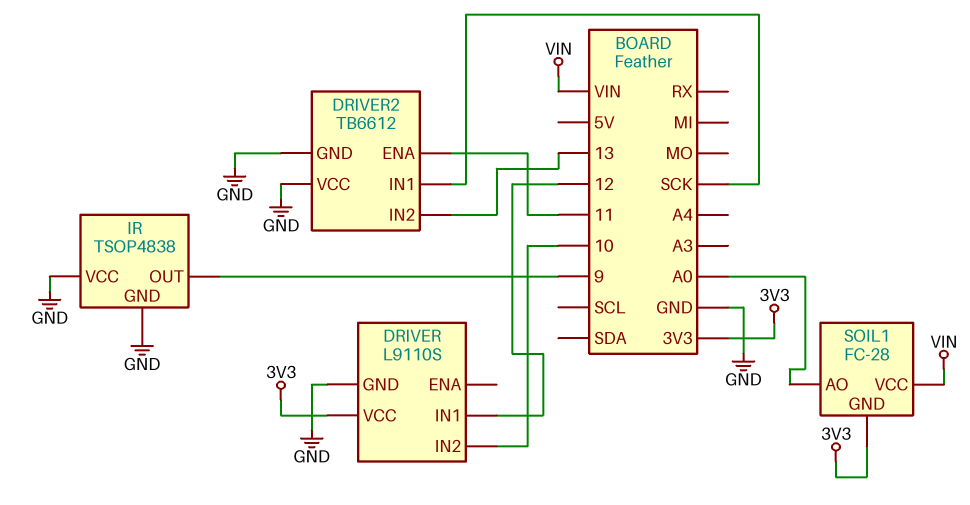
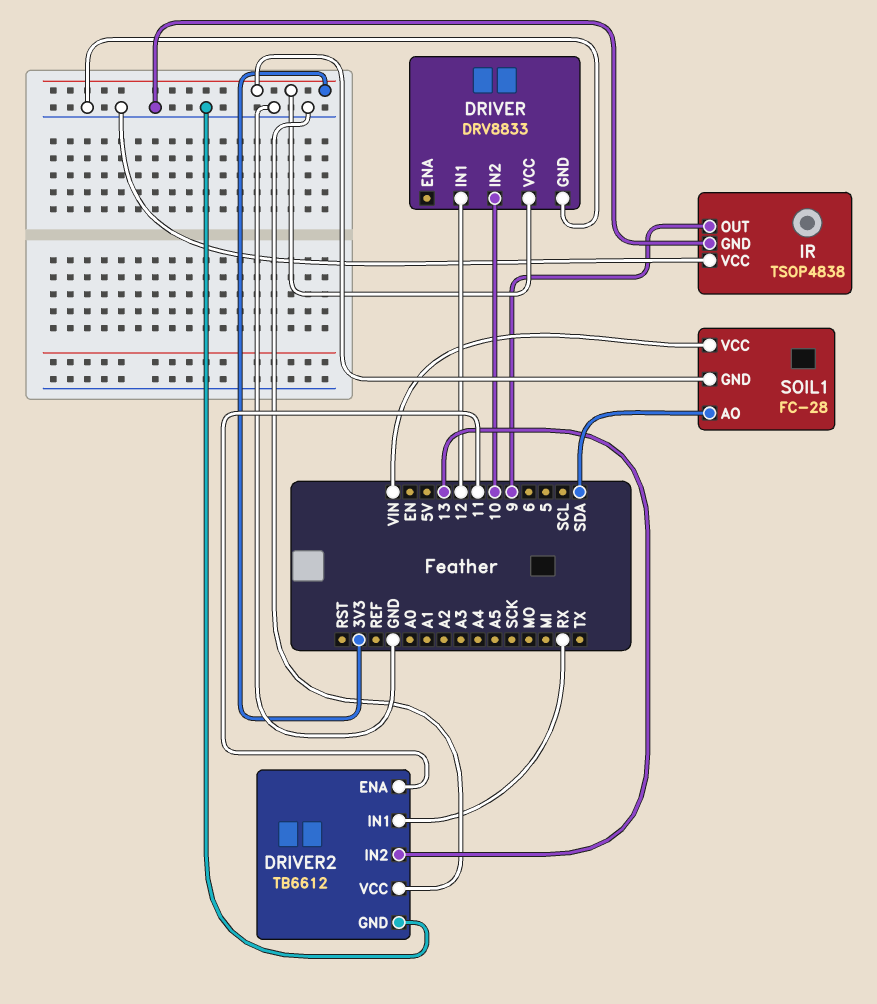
DRIVER: L9110S -> DRV8833
DRIVER2 pin IN1: SCK -> RX
SOIL1 pin AO: A0 -> SDA

